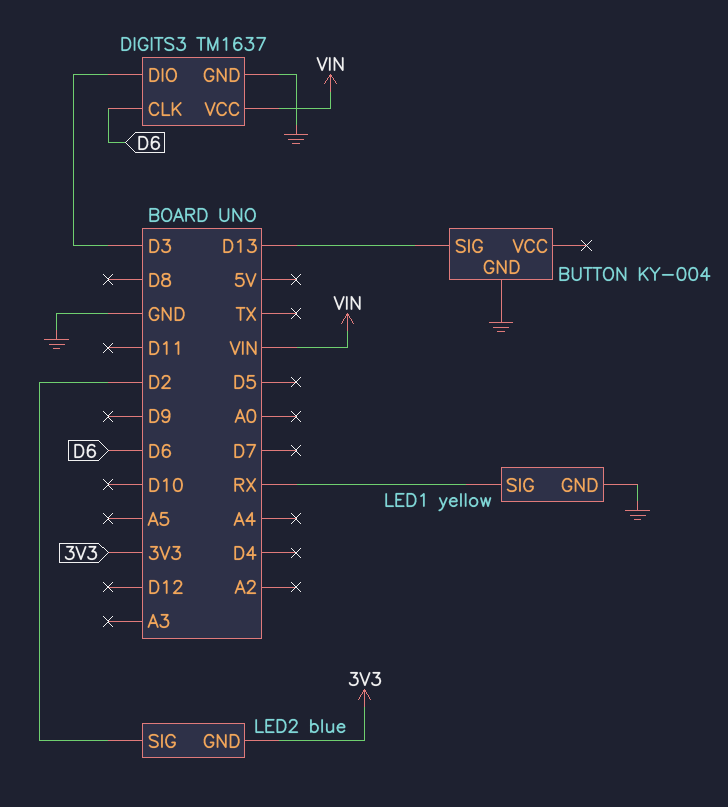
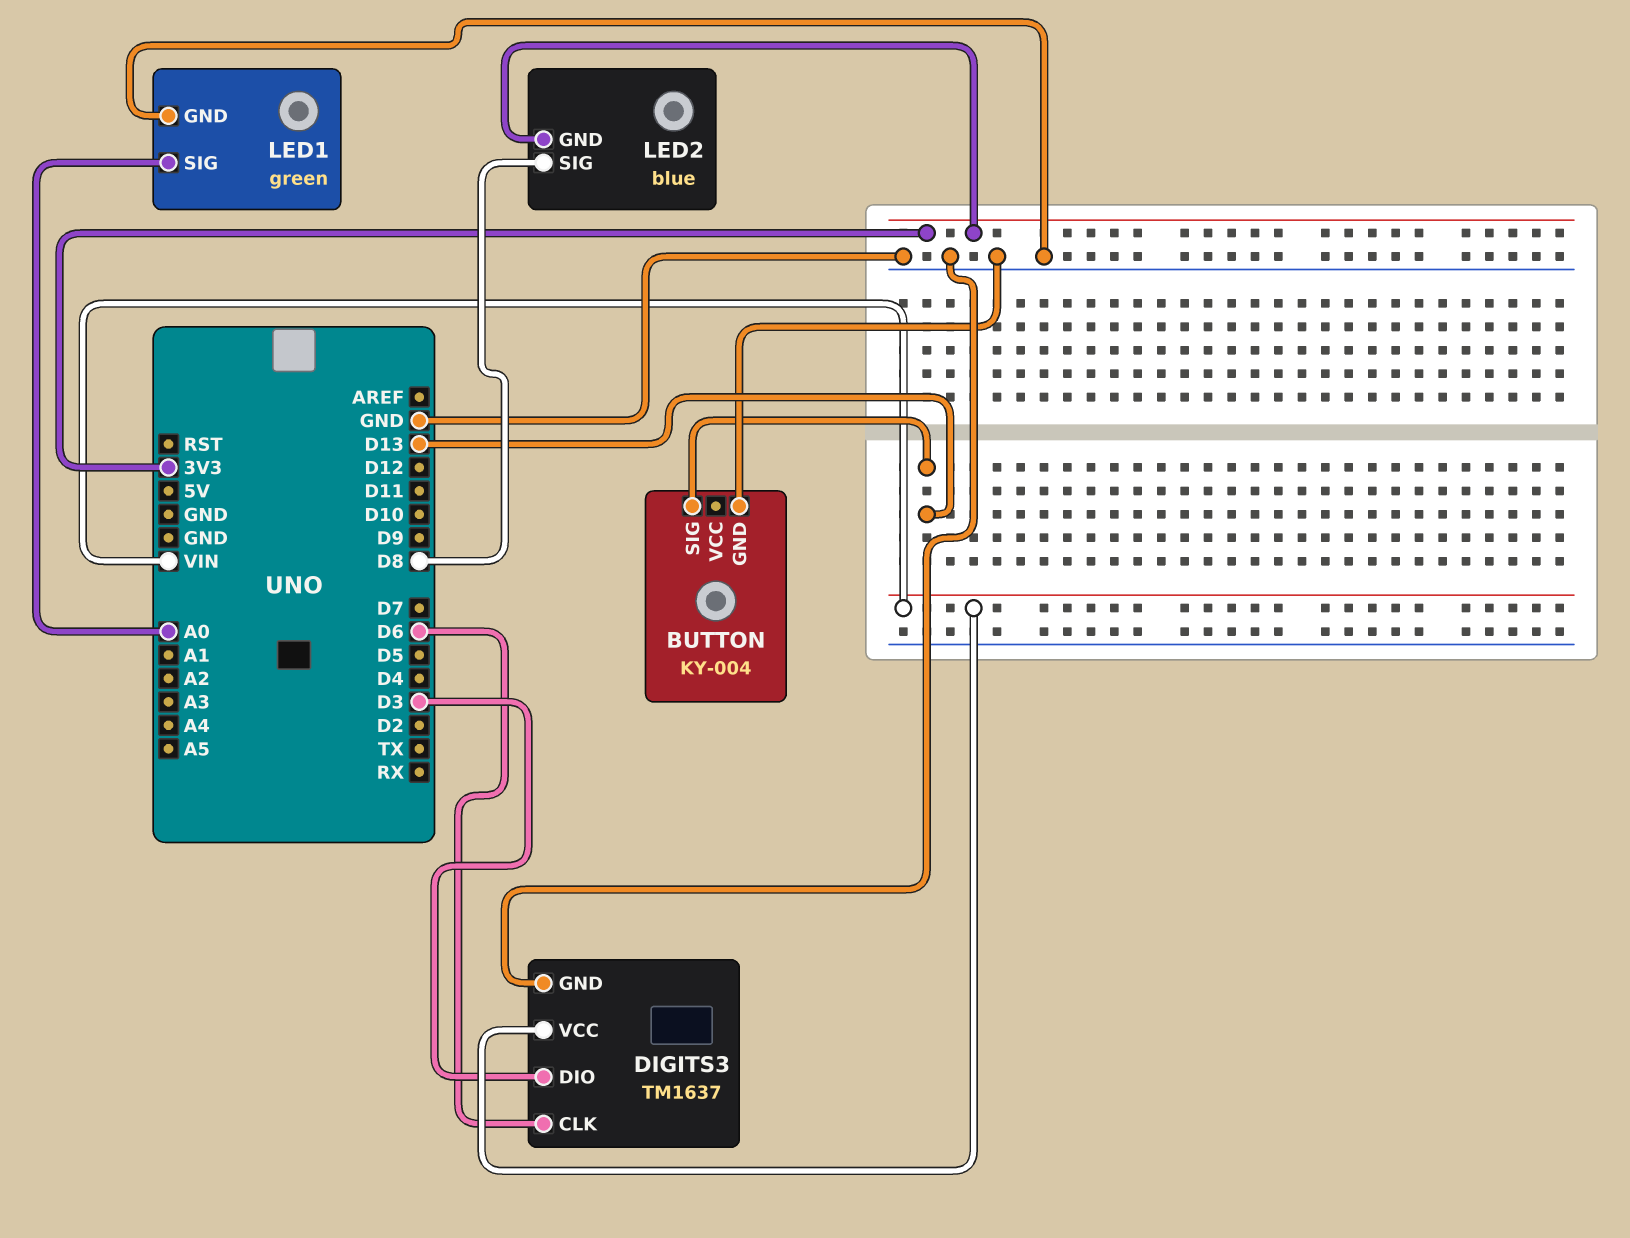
LED1: yellow -> green
LED1 pin SIG: RX -> A0
LED2 pin SIG: D2 -> D8

